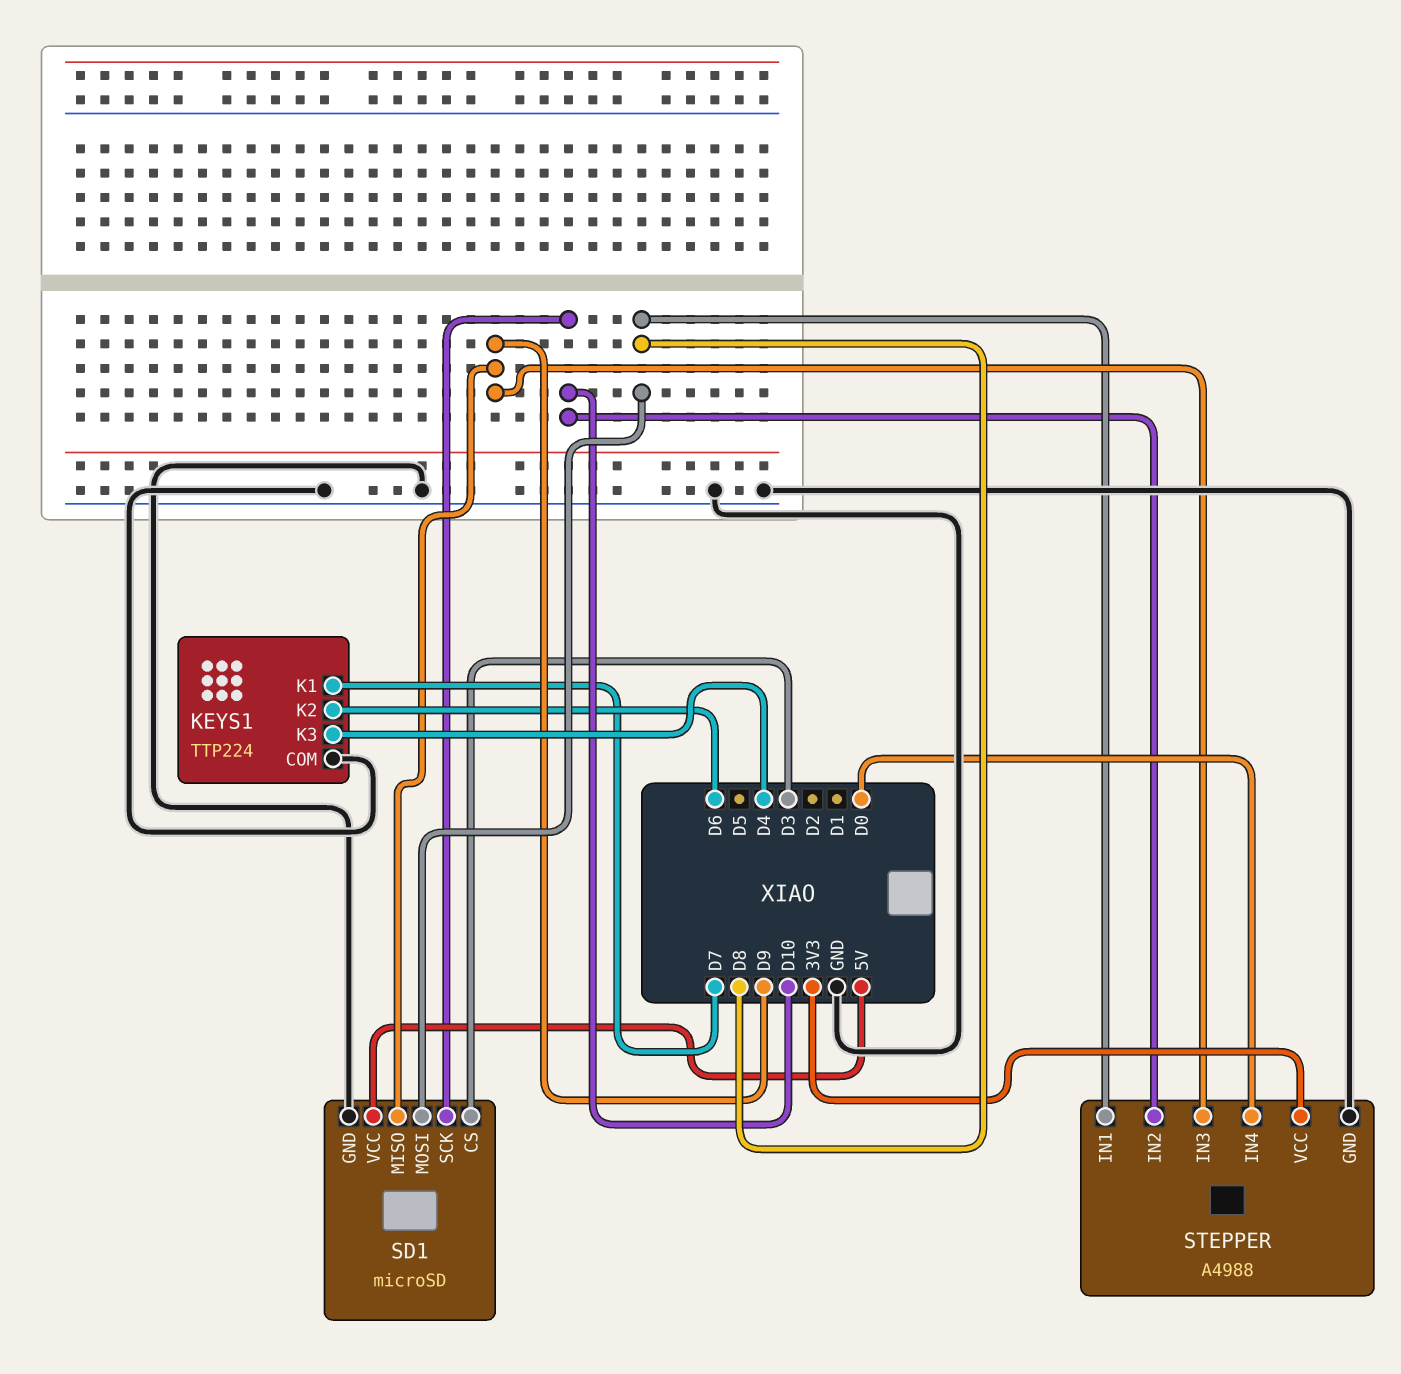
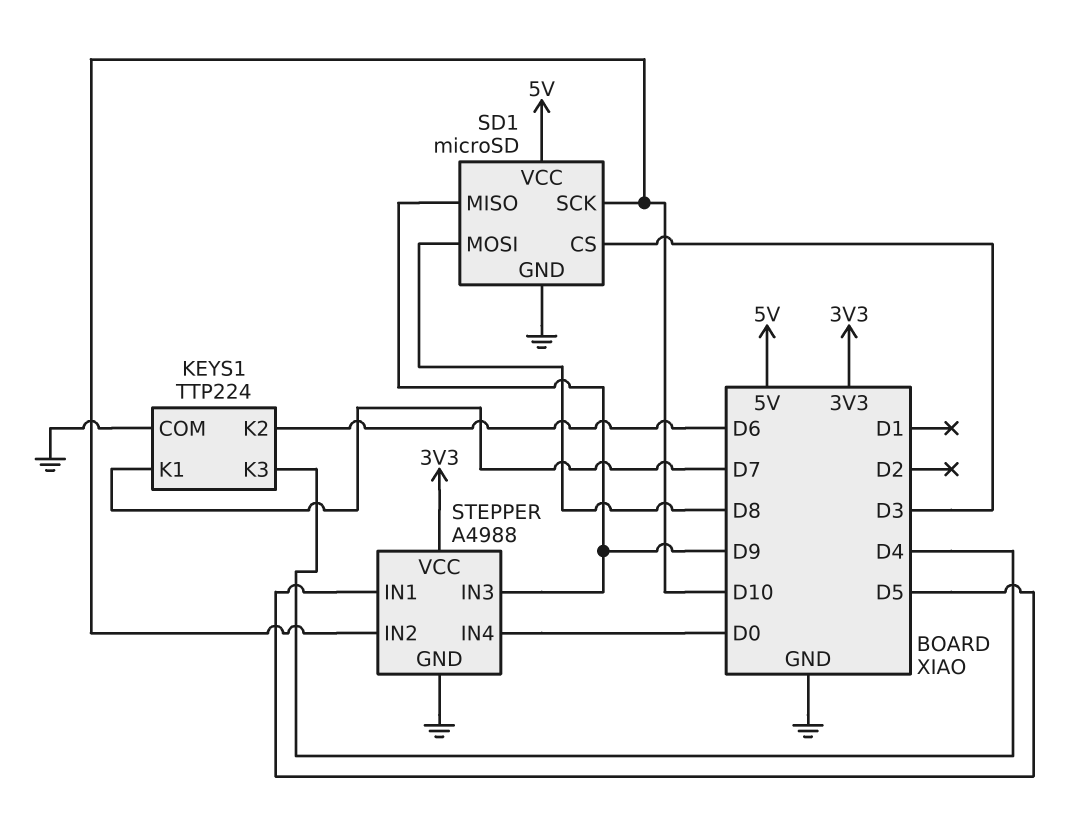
STEPPER pin IN1: D8 -> D5

